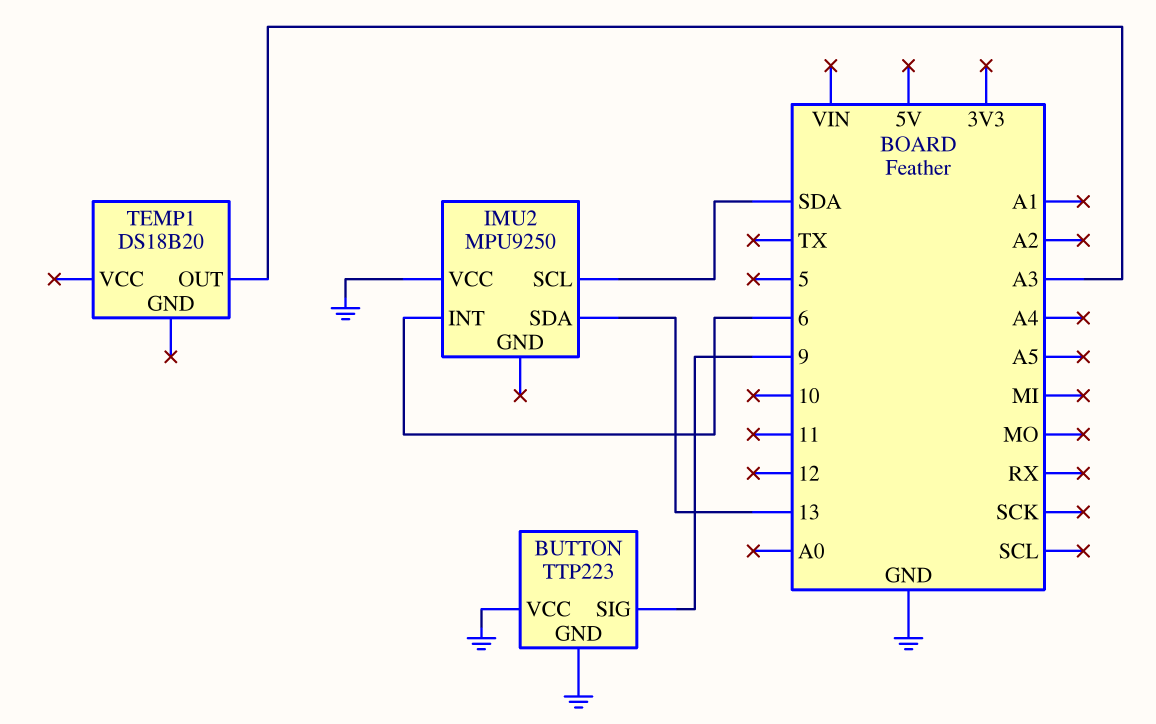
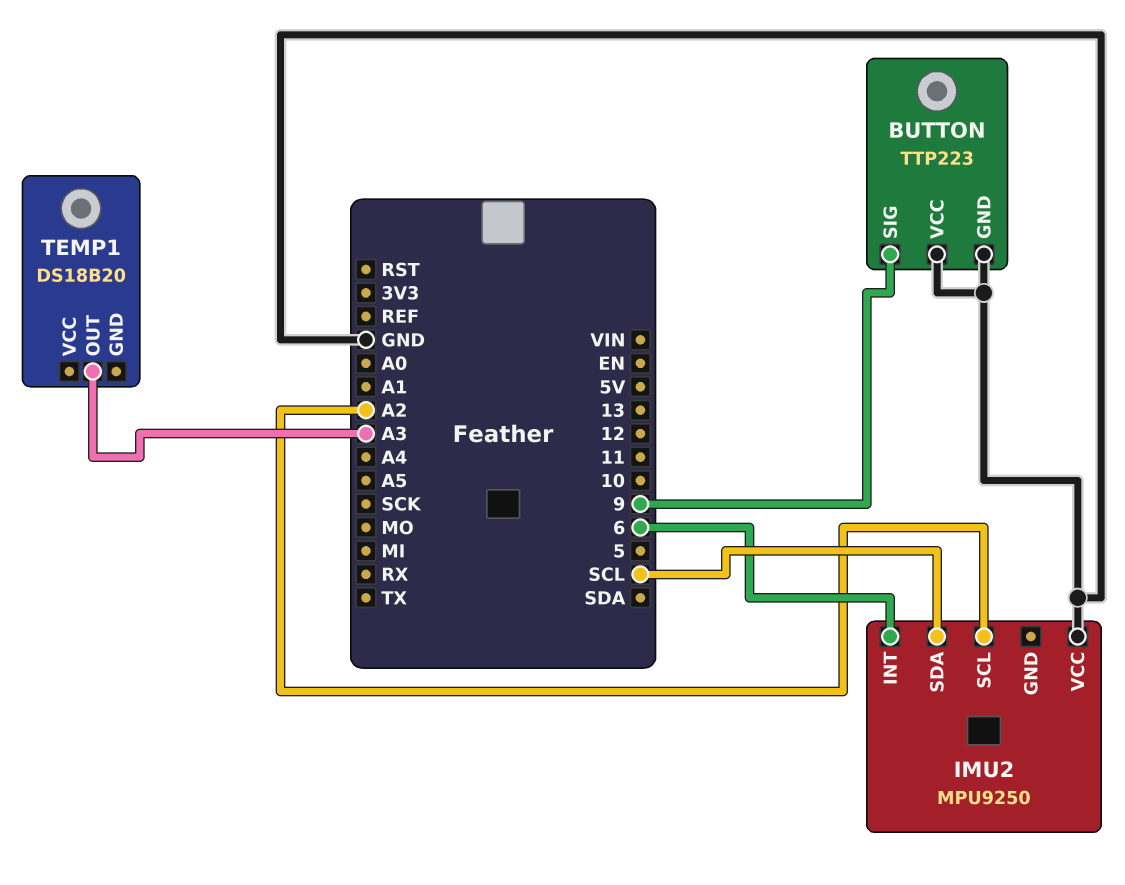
IMU2 pin SCL: SDA -> A2
IMU2 pin SDA: 13 -> SCL

